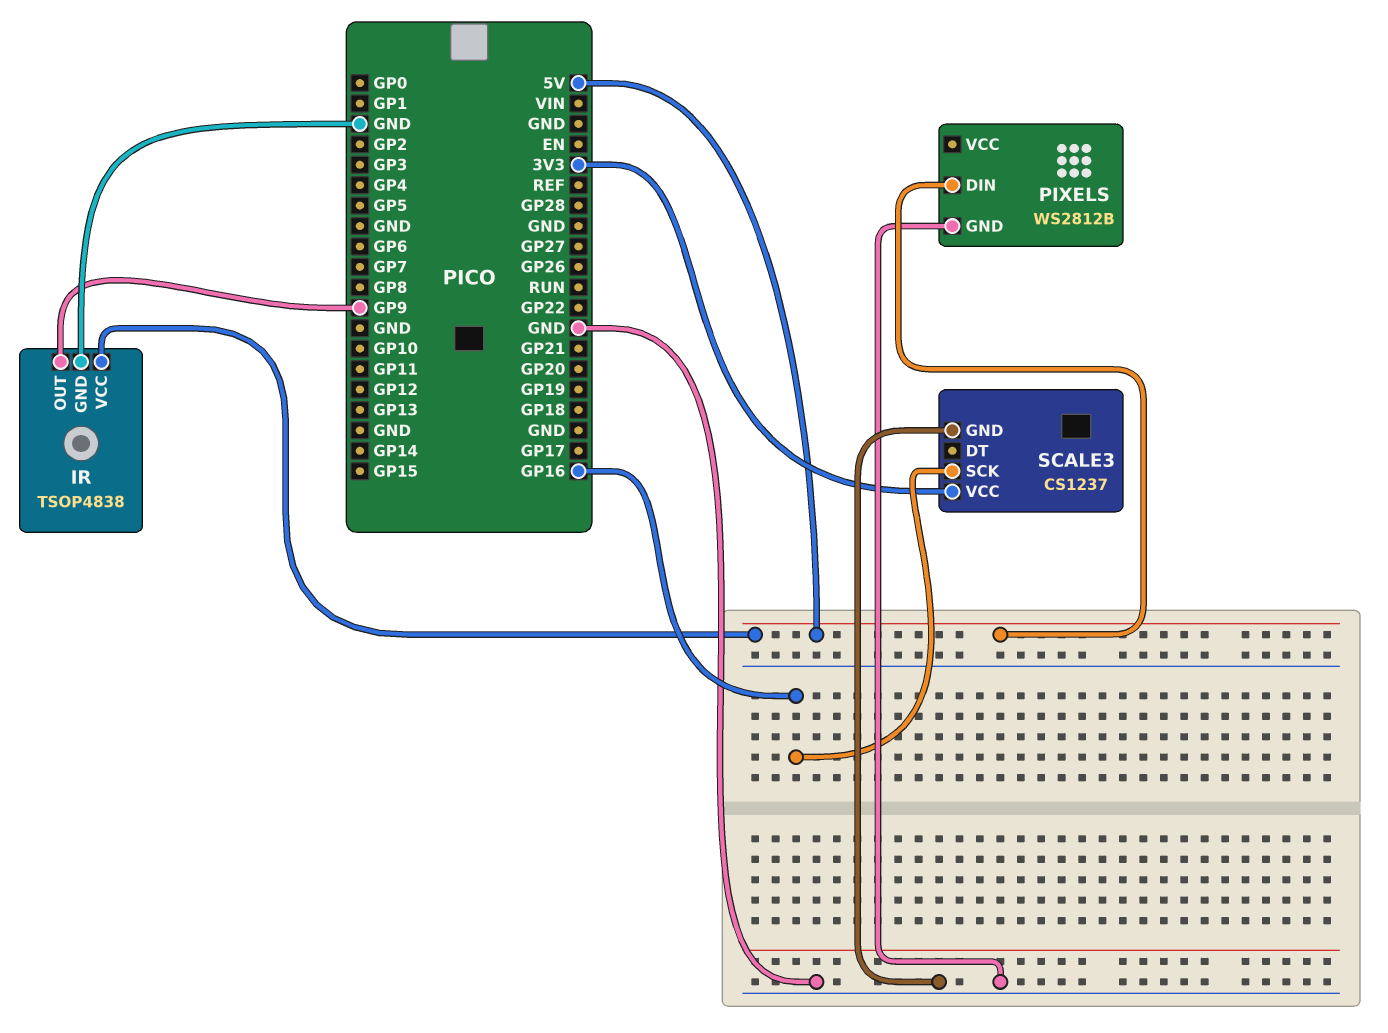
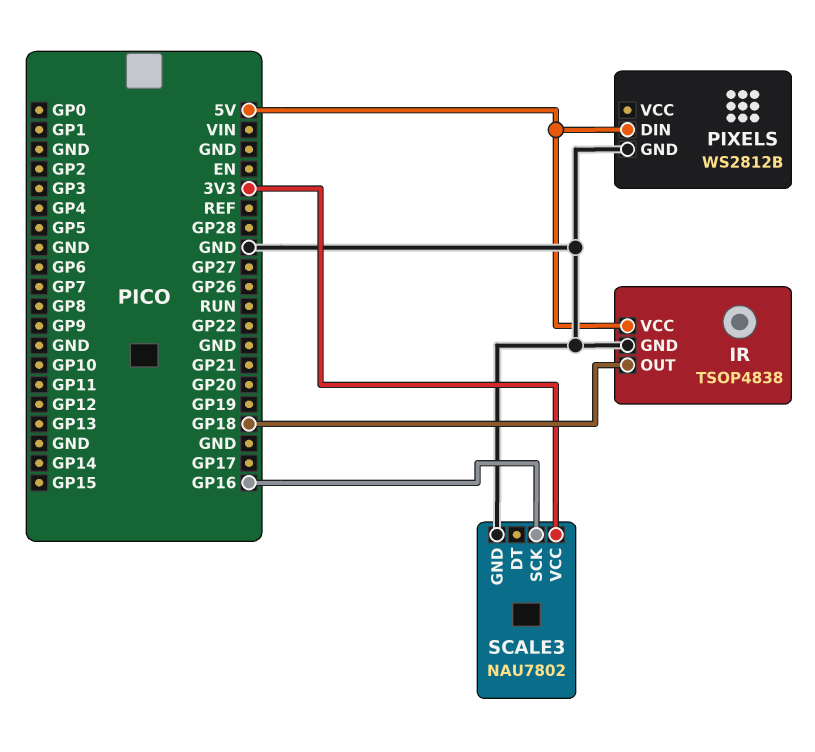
IR pin OUT: GP9 -> GP18
SCALE3: CS1237 -> NAU7802

